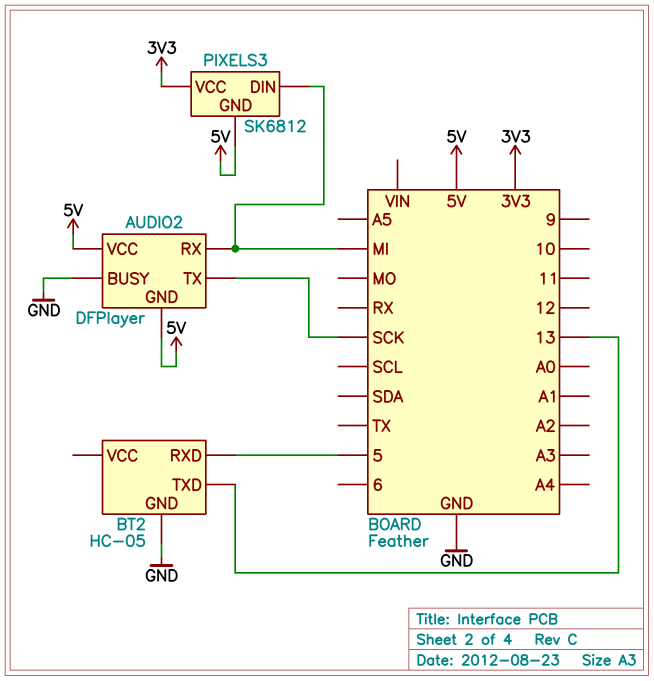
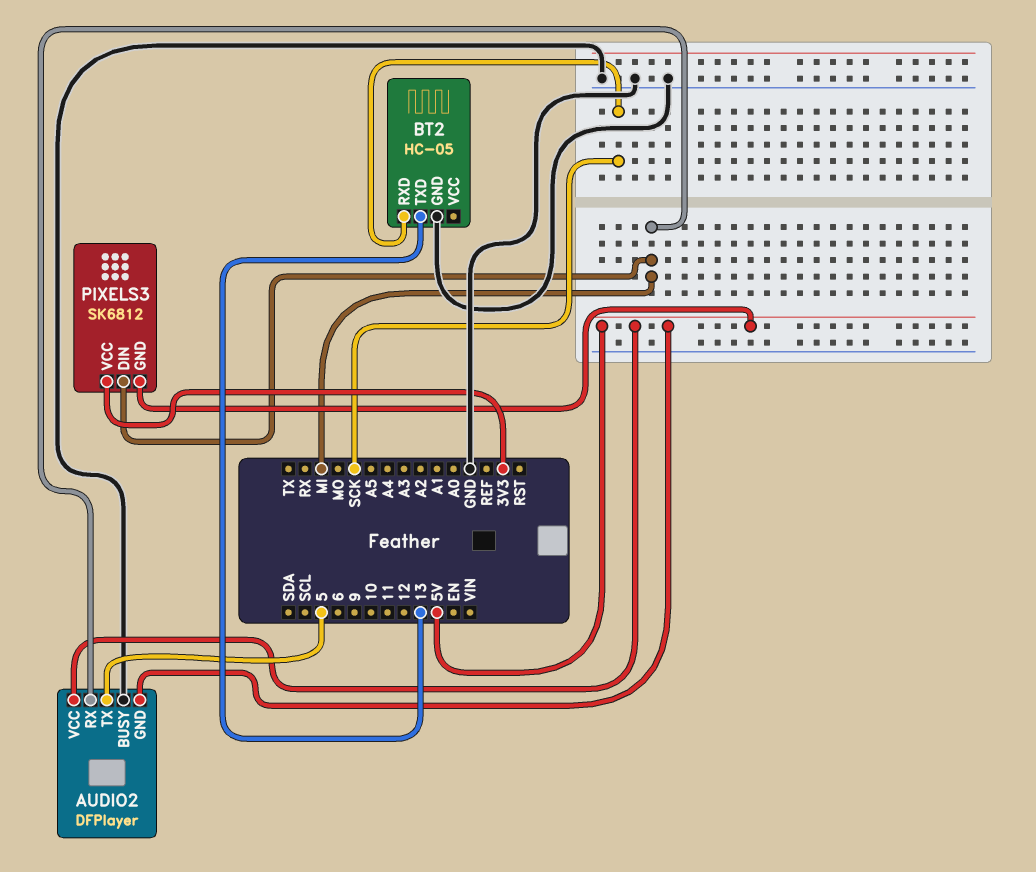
AUDIO2 pin TX: SCK -> 5
BT2 pin RXD: 5 -> SCK

